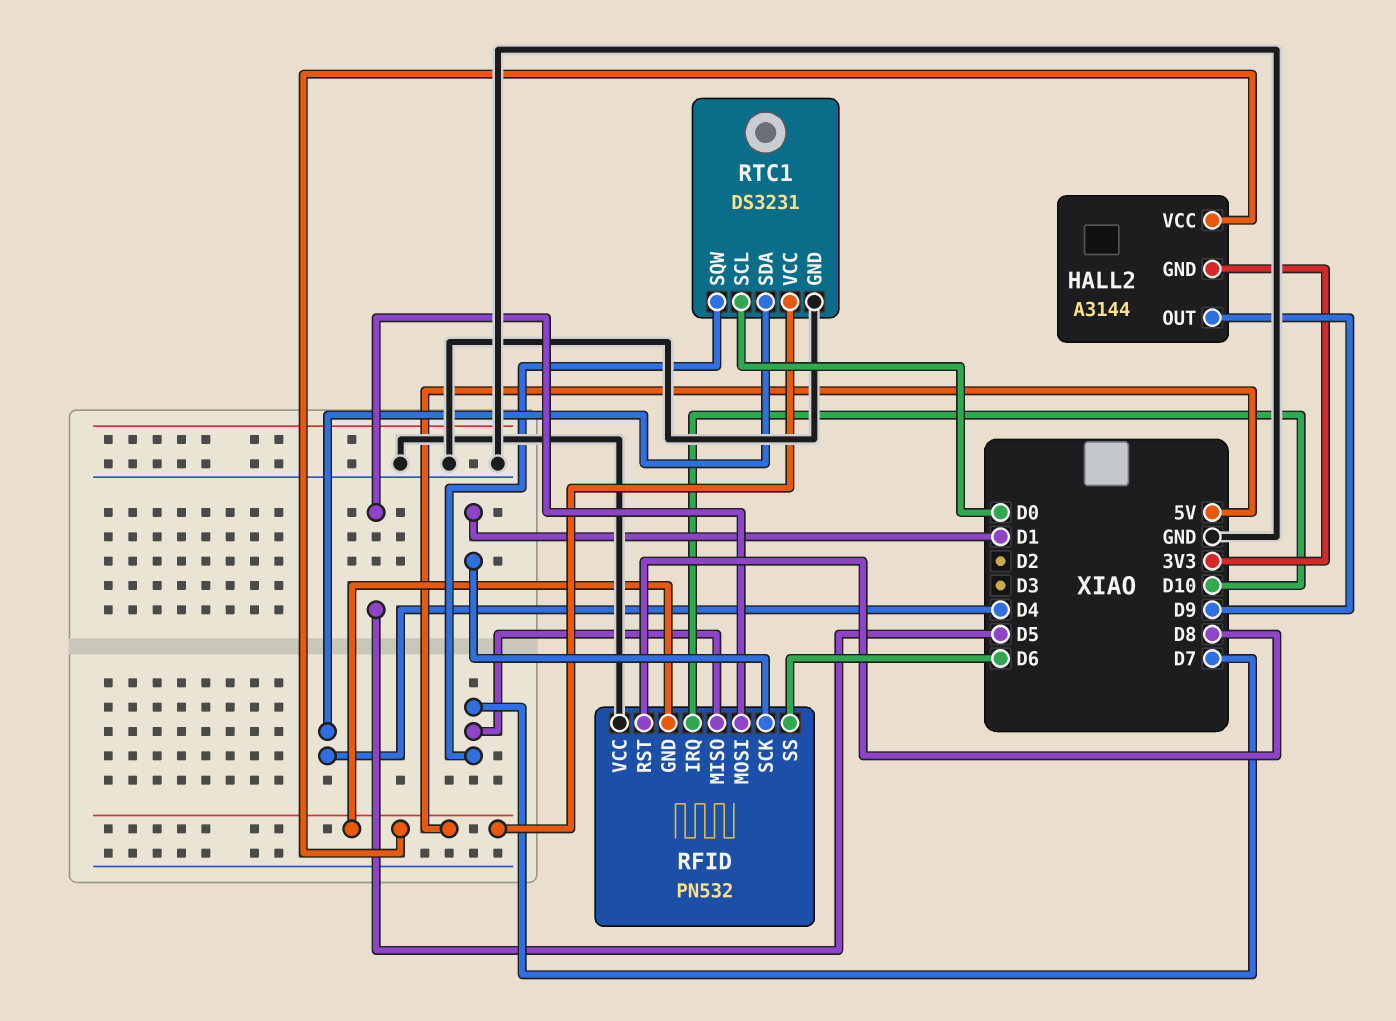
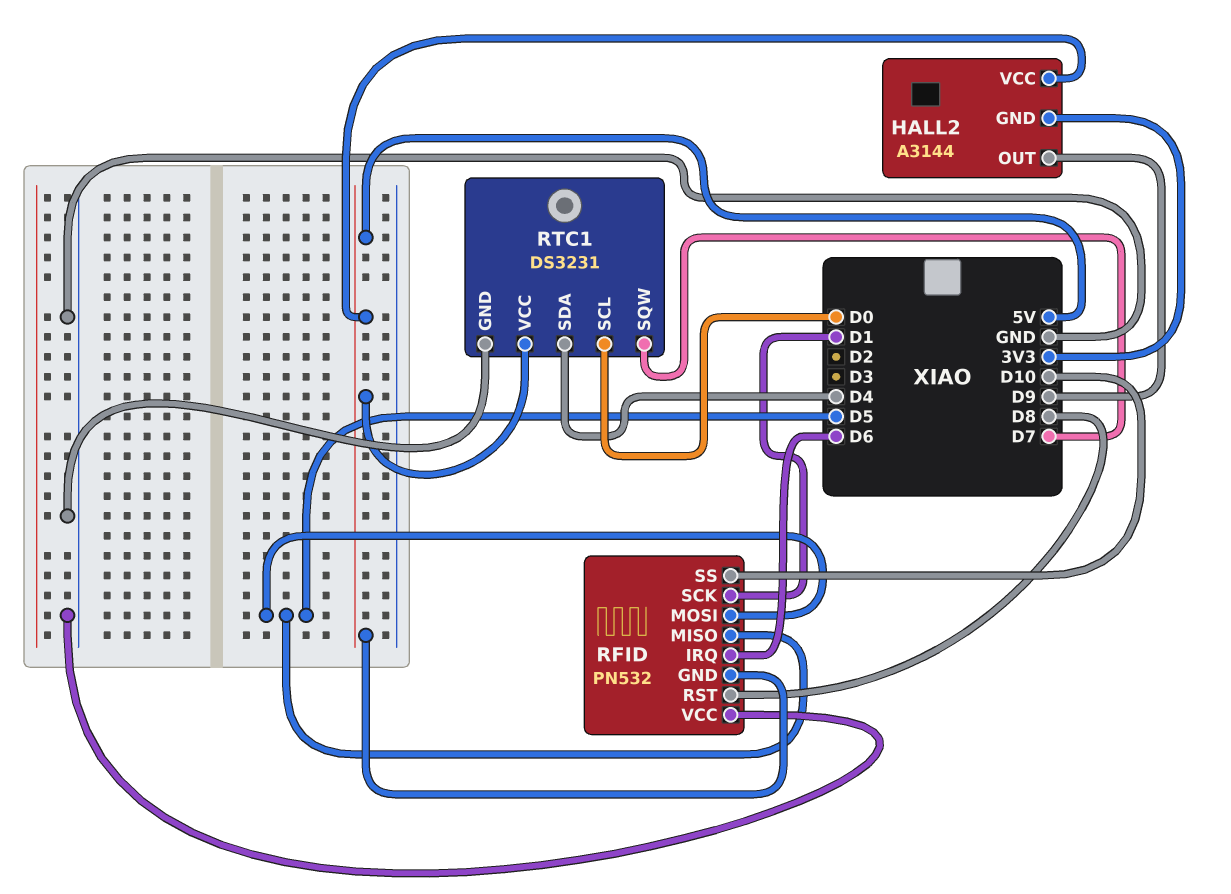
RFID pin IRQ: D10 -> D6
RFID pin MISO: D7 -> D5
RFID pin SS: D6 -> D10

